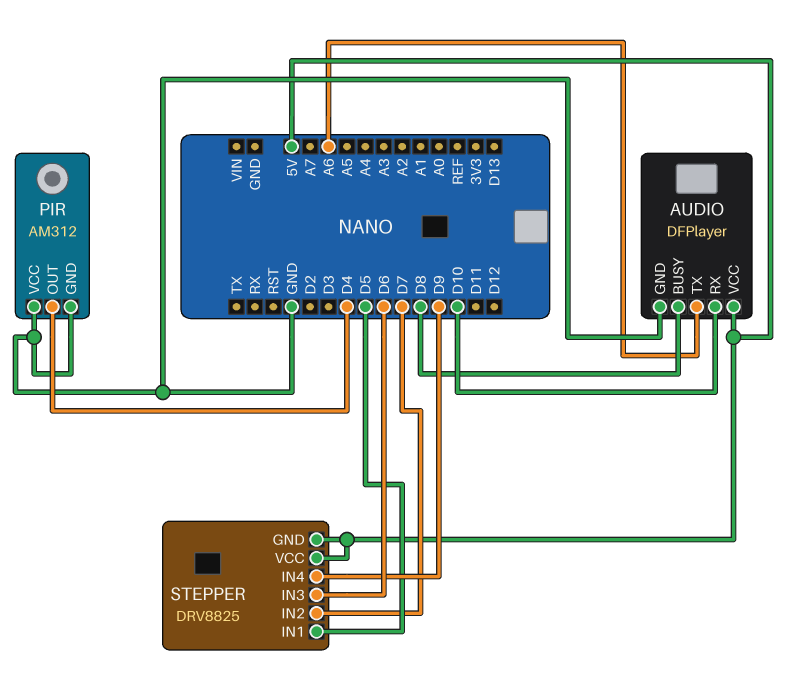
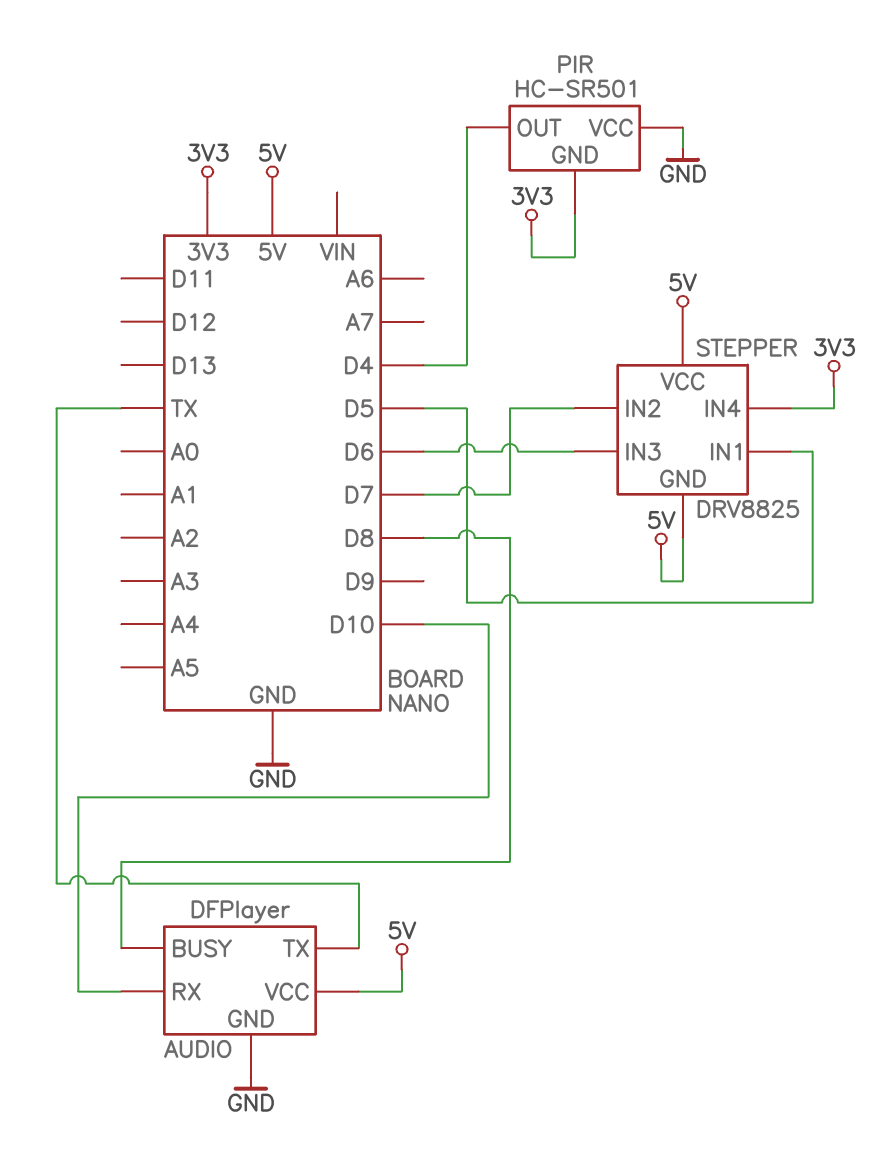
AUDIO pin TX: A6 -> TX
PIR: AM312 -> HC-SR501
PIR pin GND: GND -> 3V3
STEPPER pin IN4: D9 -> 3V3

